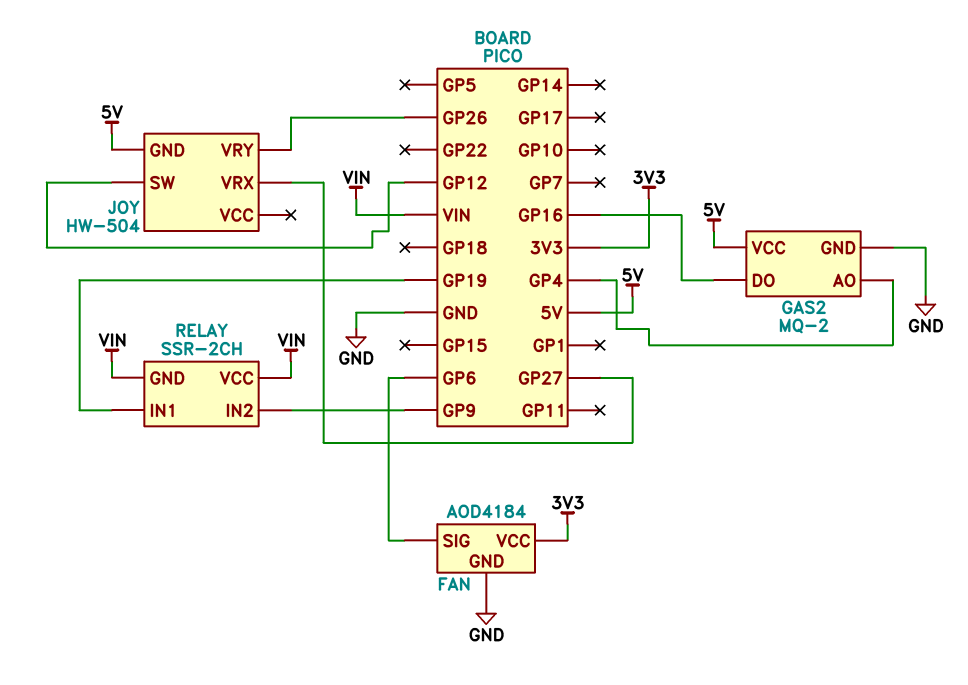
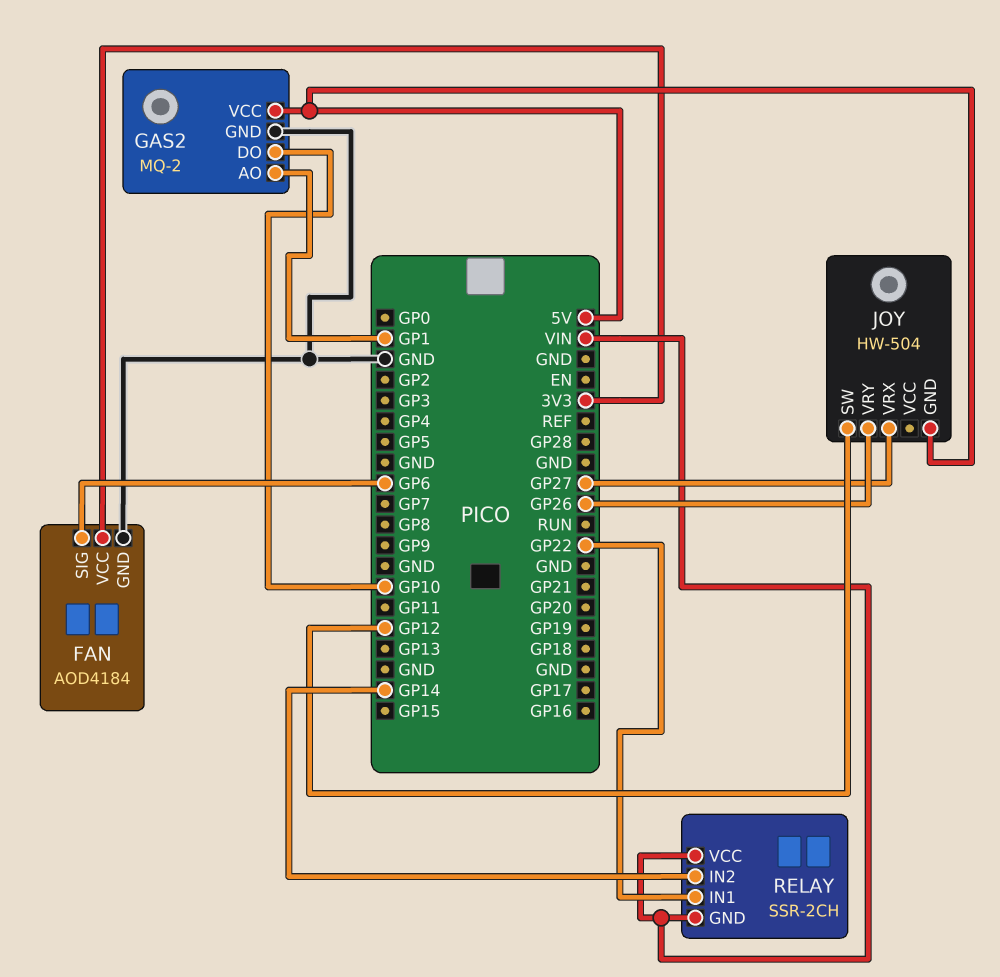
GAS2 pin AO: GP4 -> GP1
GAS2 pin DO: GP16 -> GP10
RELAY pin IN1: GP19 -> GP22
RELAY pin IN2: GP9 -> GP14

